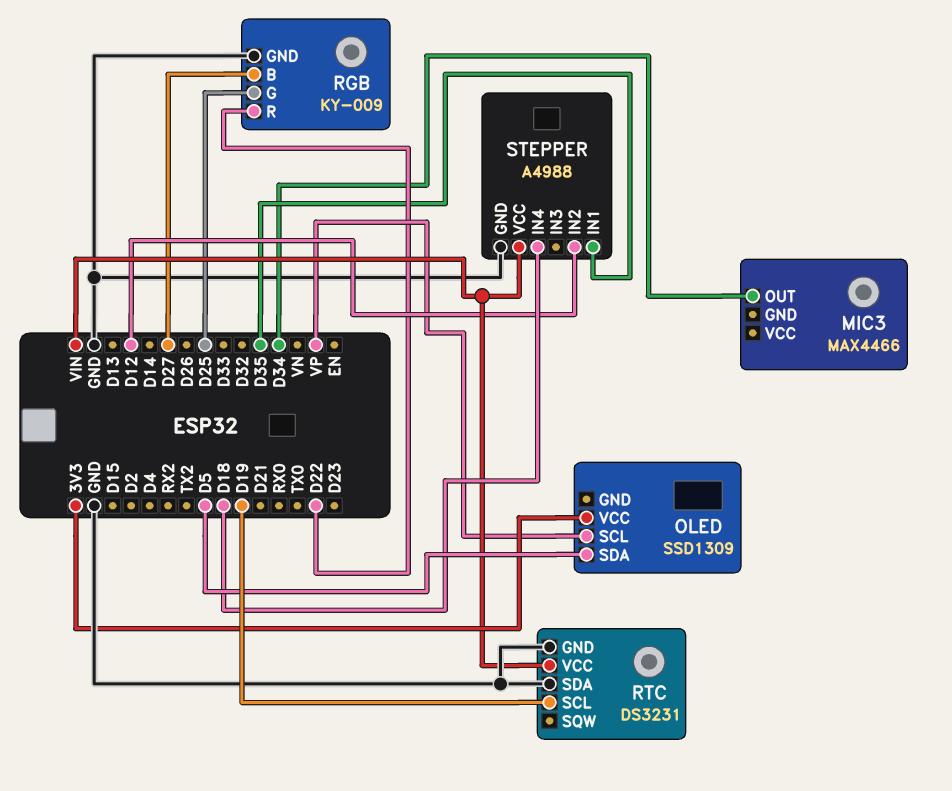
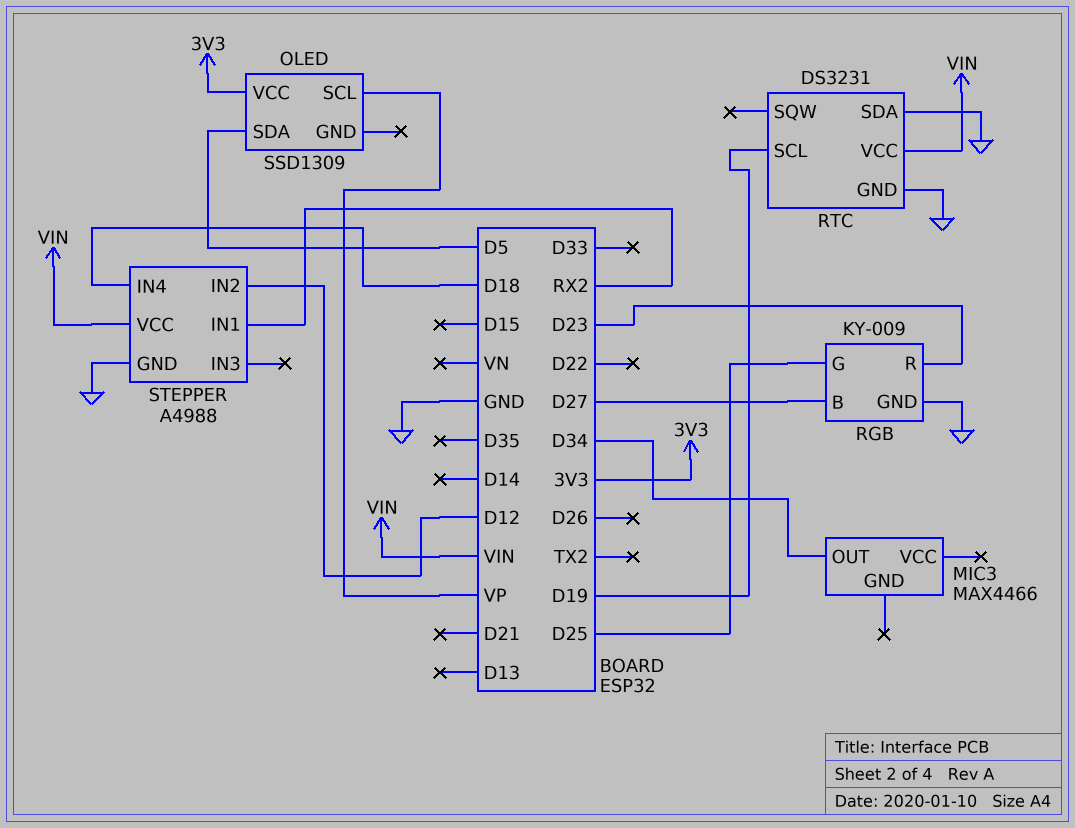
RGB pin R: D22 -> D23
STEPPER pin IN1: D35 -> RX2

